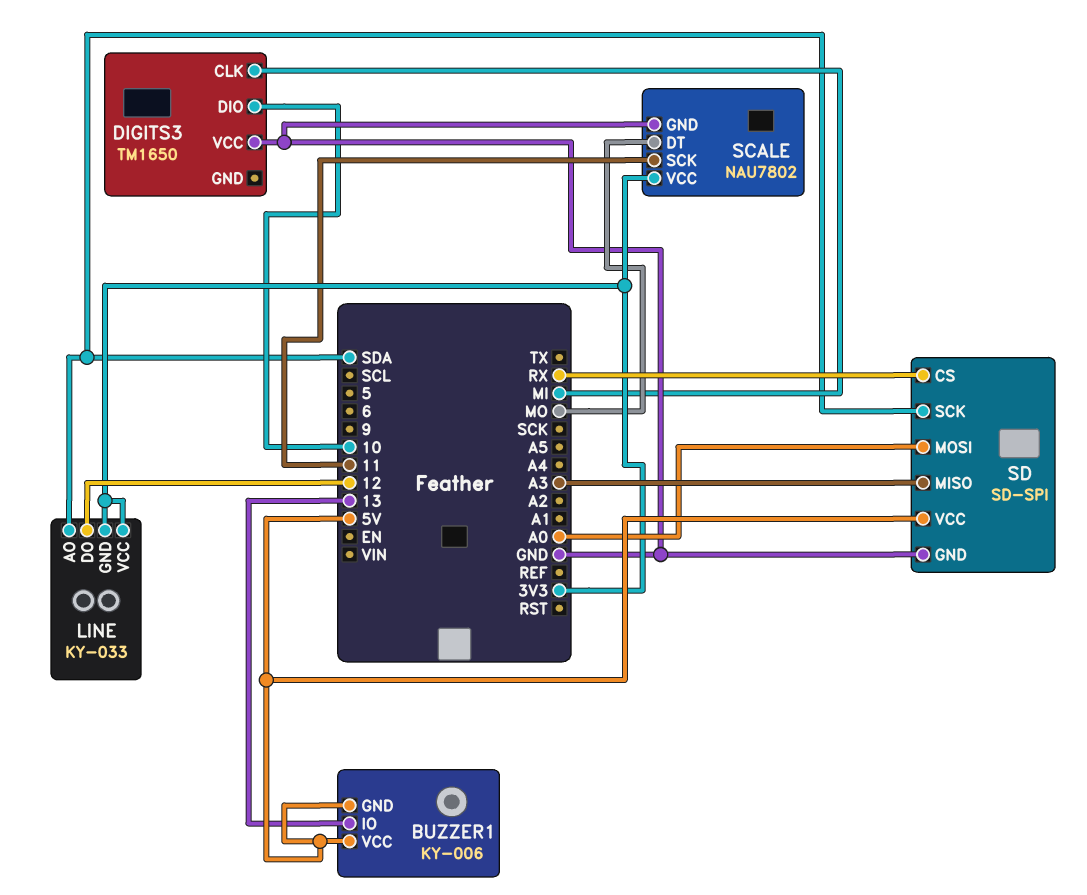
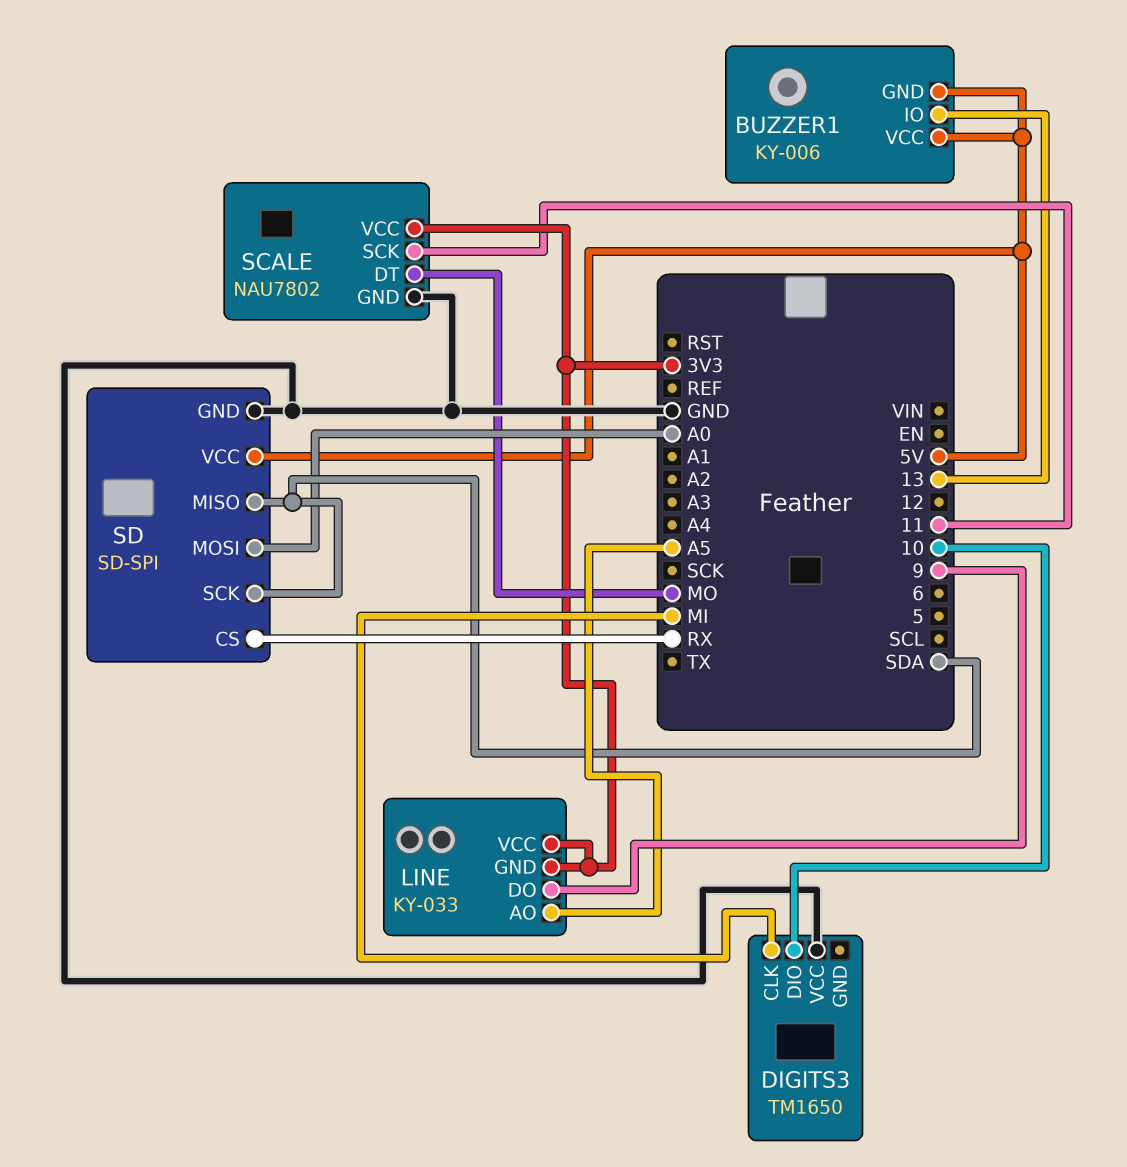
LINE pin AO: SDA -> A5
LINE pin DO: 12 -> 9
SD pin MISO: A3 -> SDA

